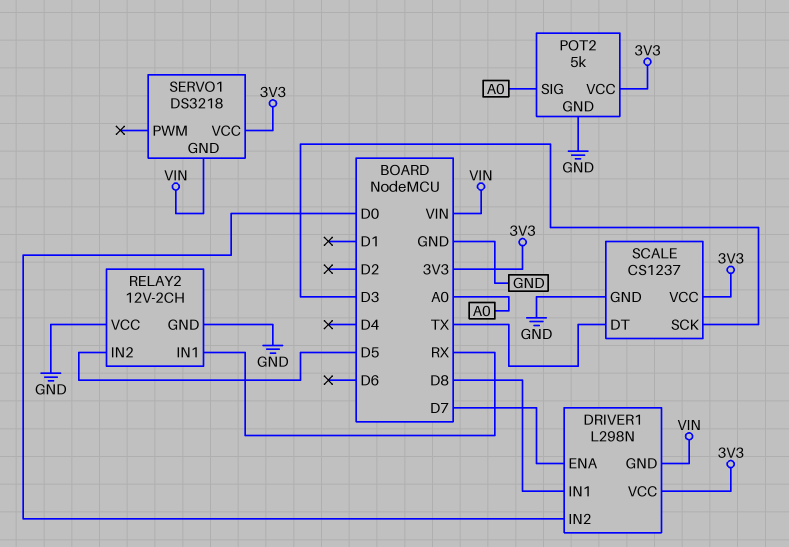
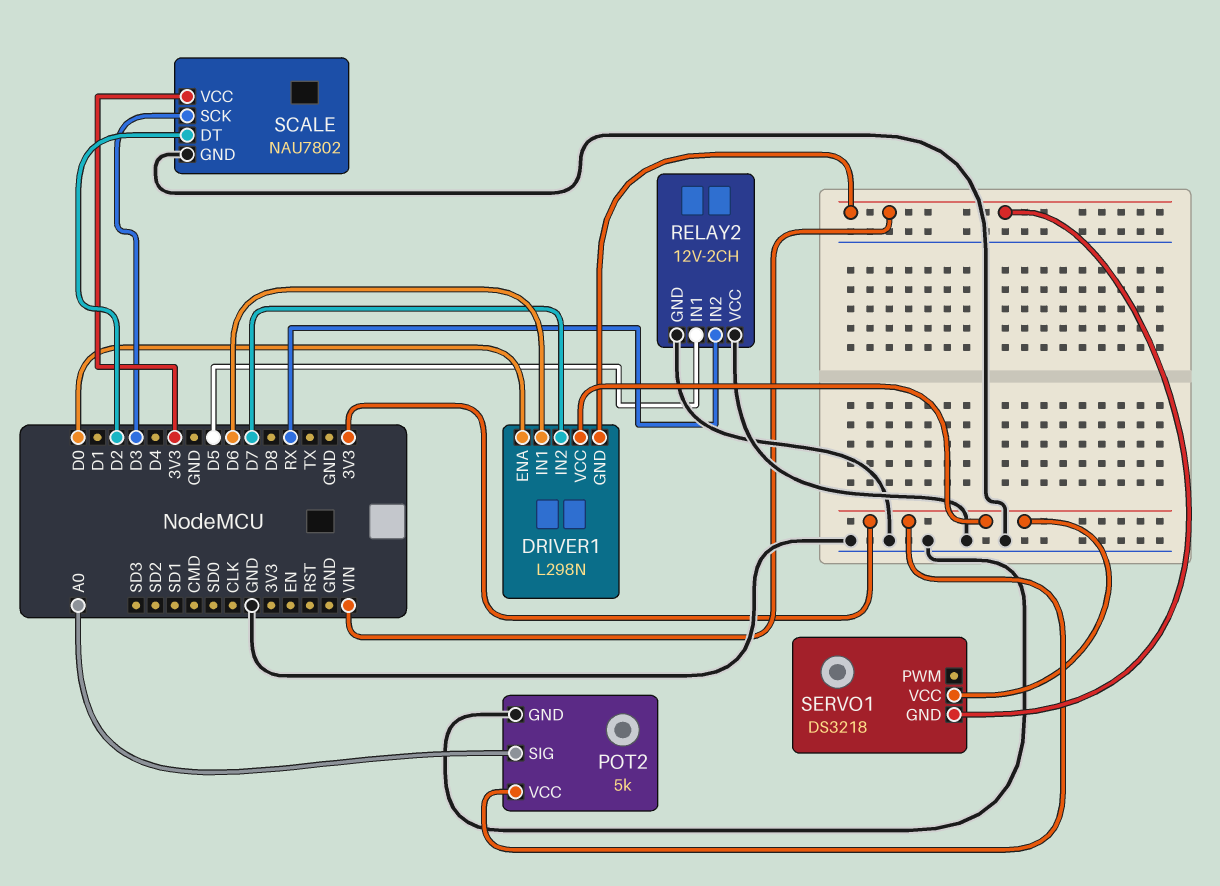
DRIVER1 pin ENA: D7 -> D0
DRIVER1 pin IN1: D8 -> D6
DRIVER1 pin IN2: D0 -> D7
RELAY2 pin IN1: RX -> D5
RELAY2 pin IN2: D5 -> RX
SCALE: CS1237 -> NAU7802
SCALE pin DT: TX -> D2

